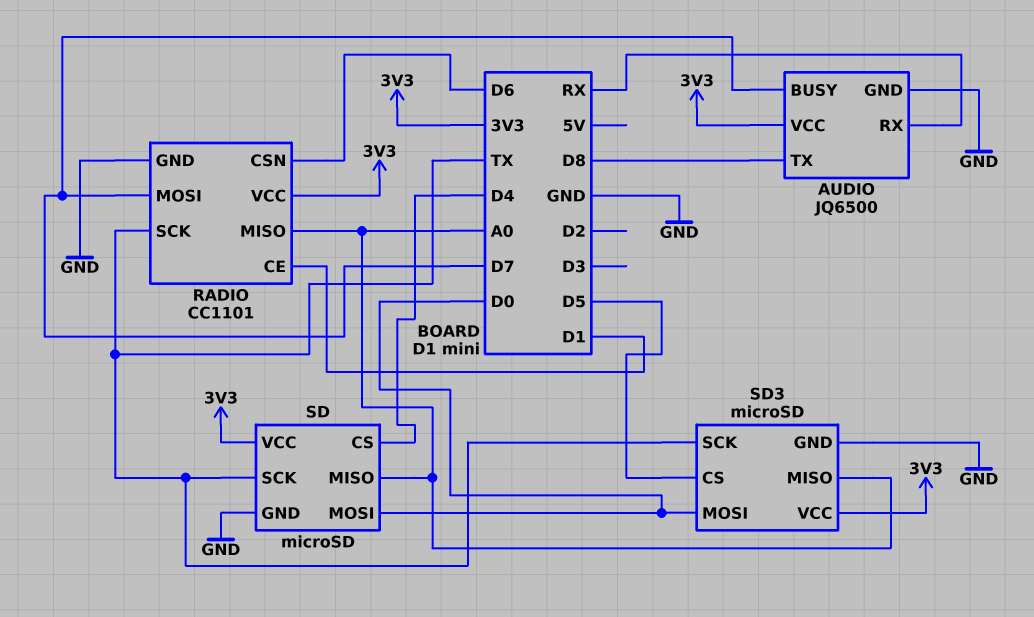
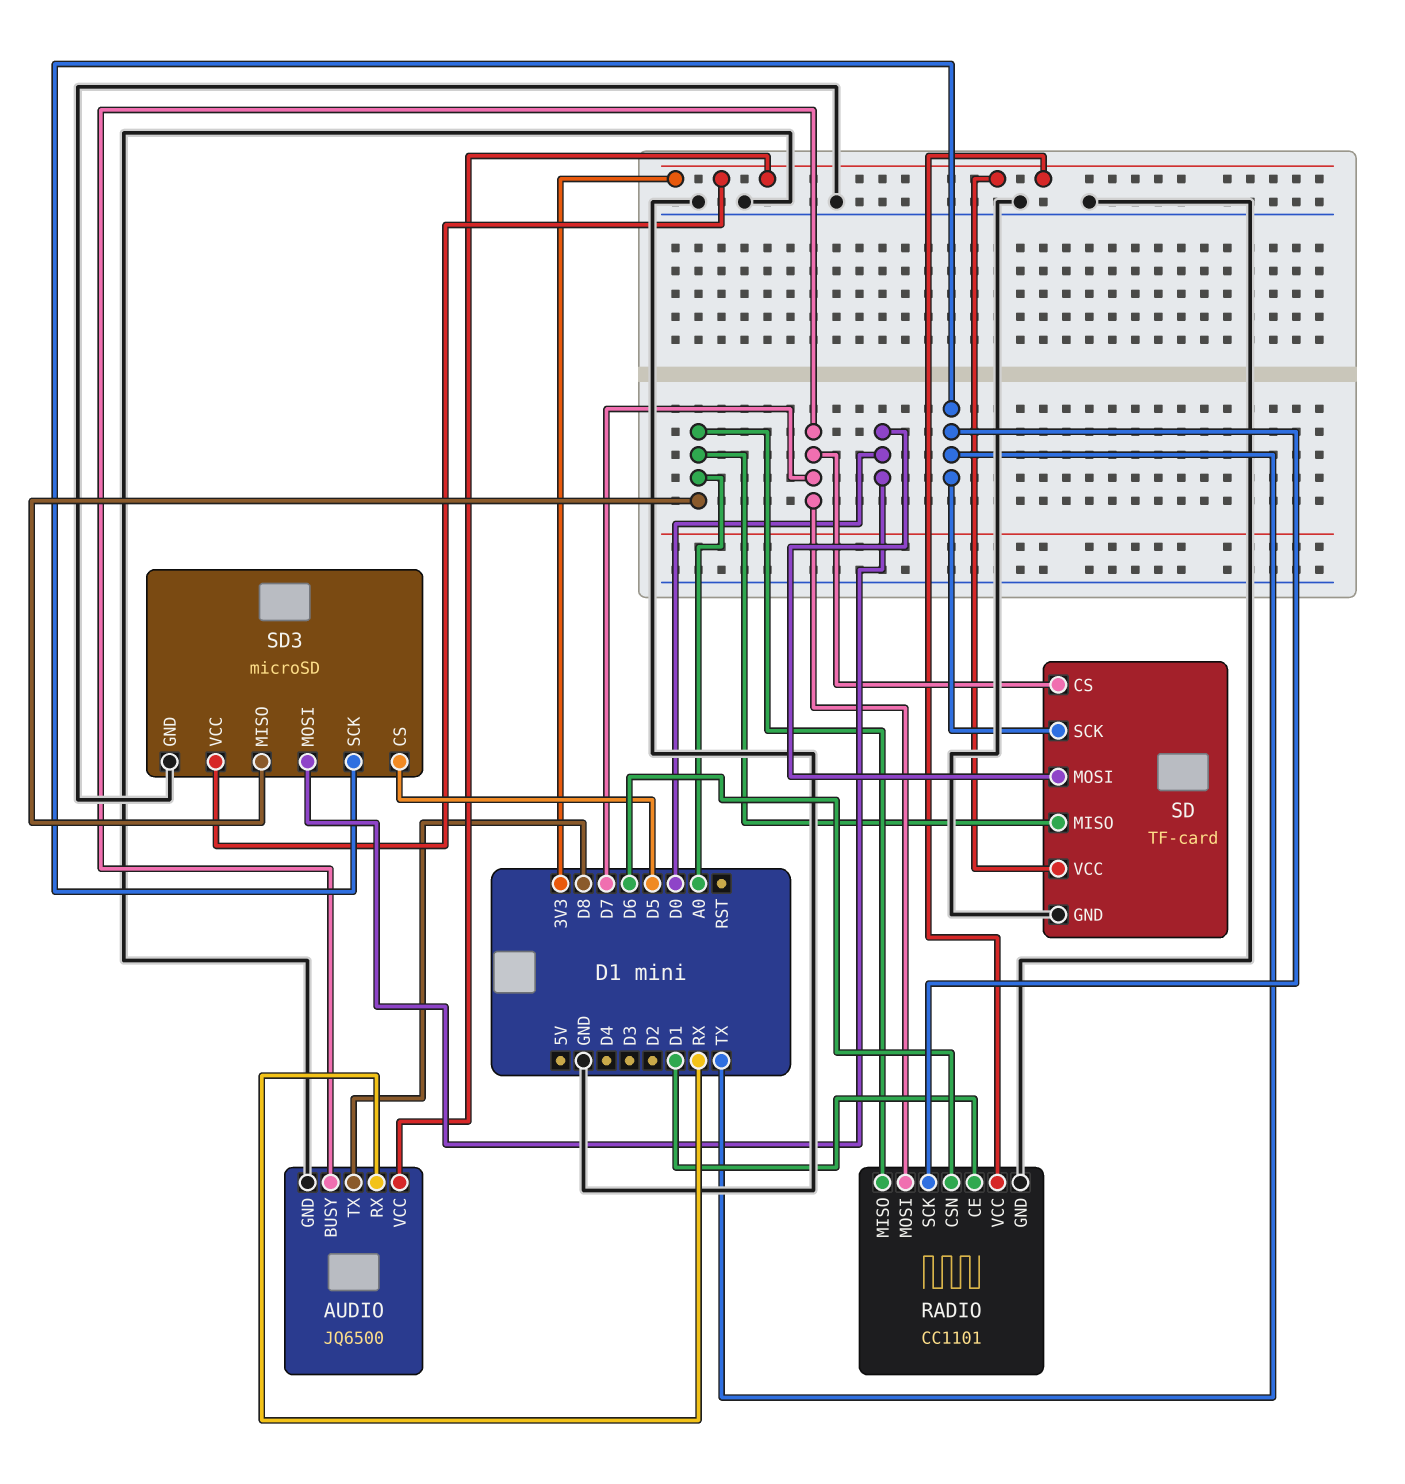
SD: microSD -> TF-card
SD pin CS: D4 -> D7

